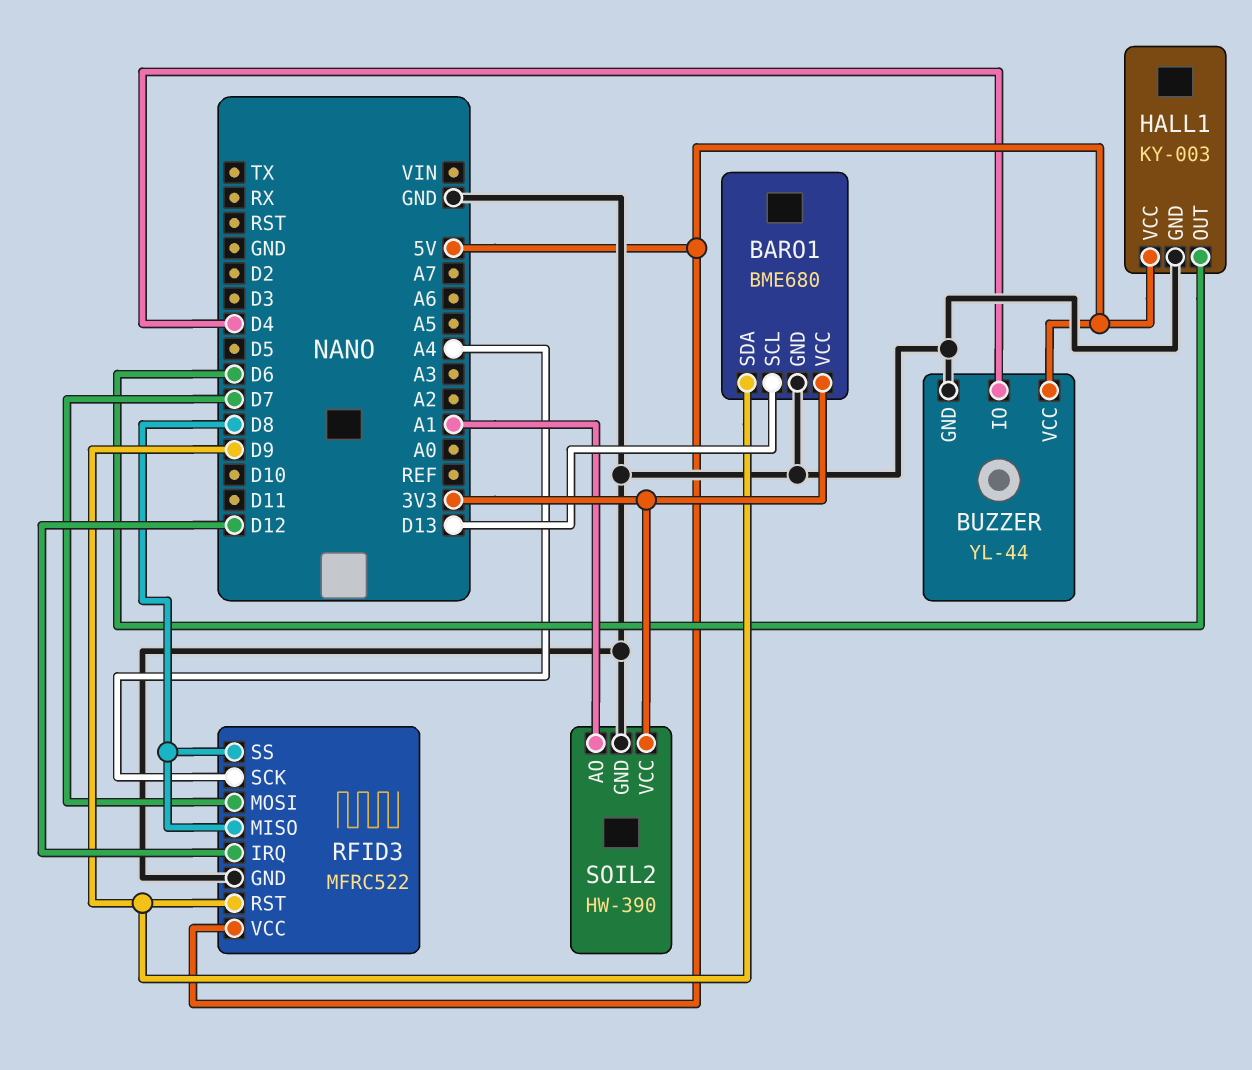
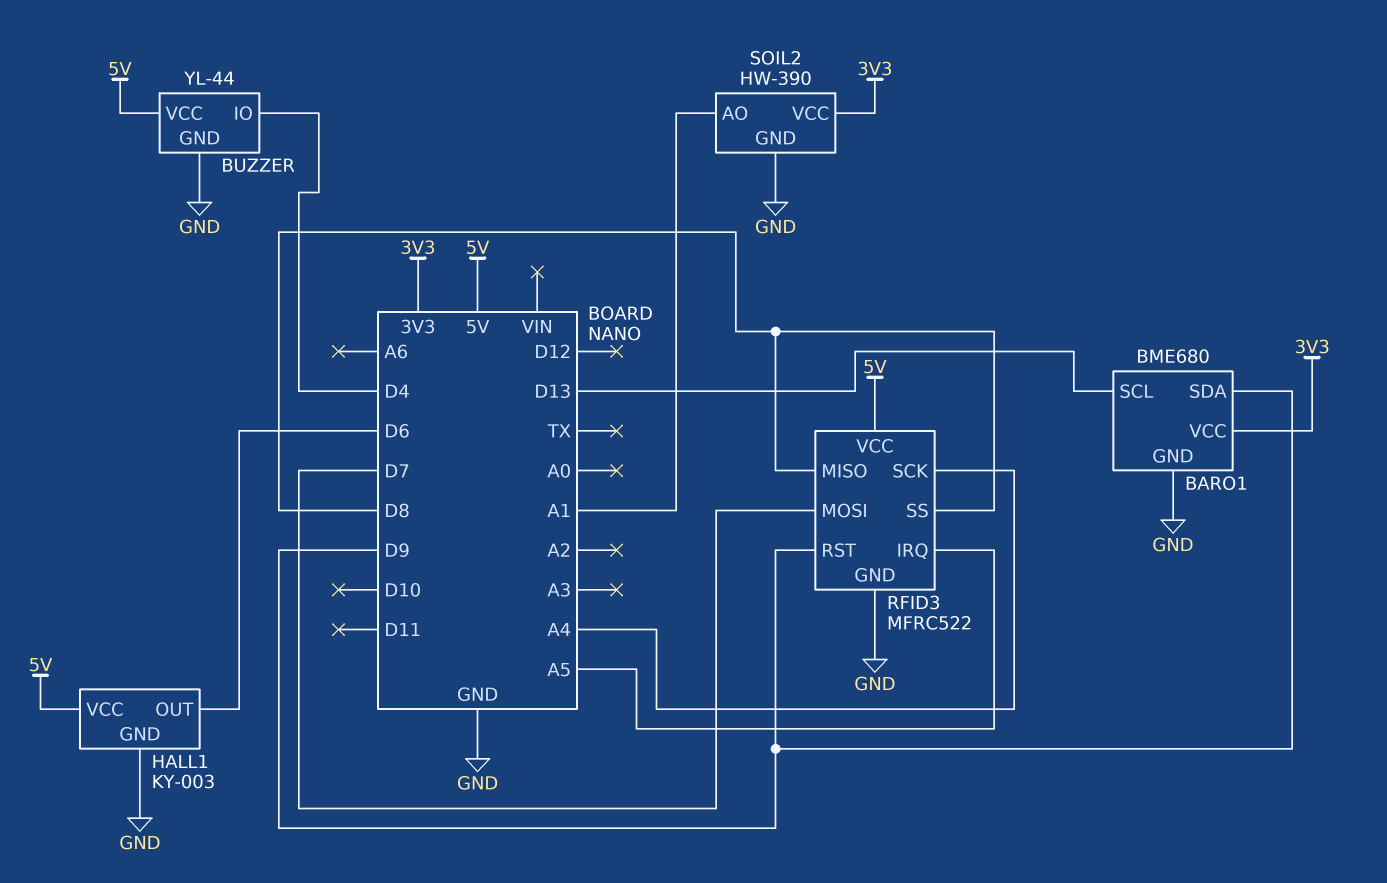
RFID3 pin IRQ: D12 -> A5

